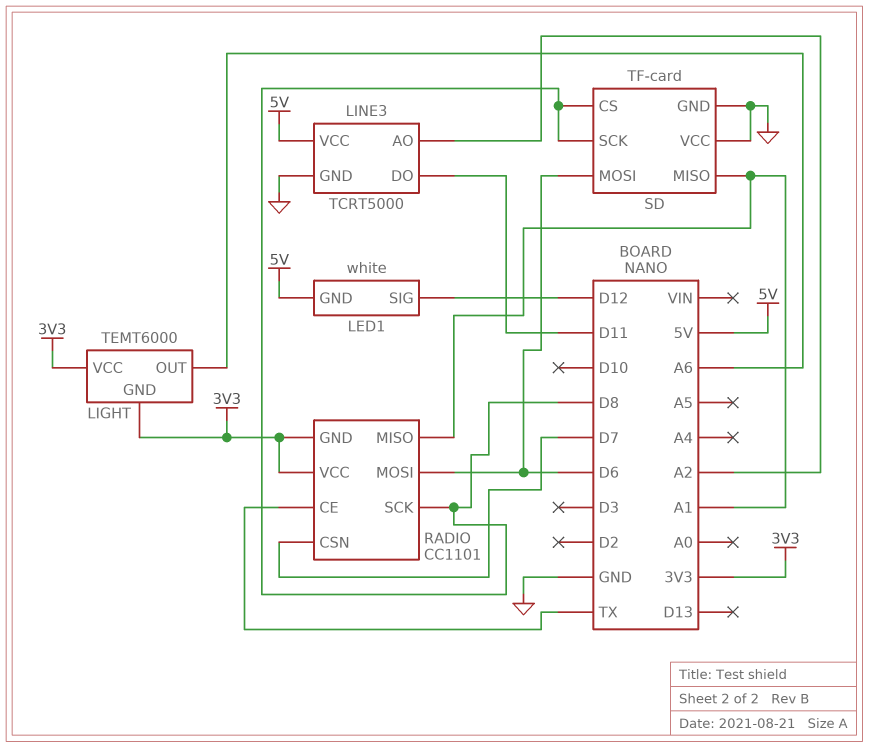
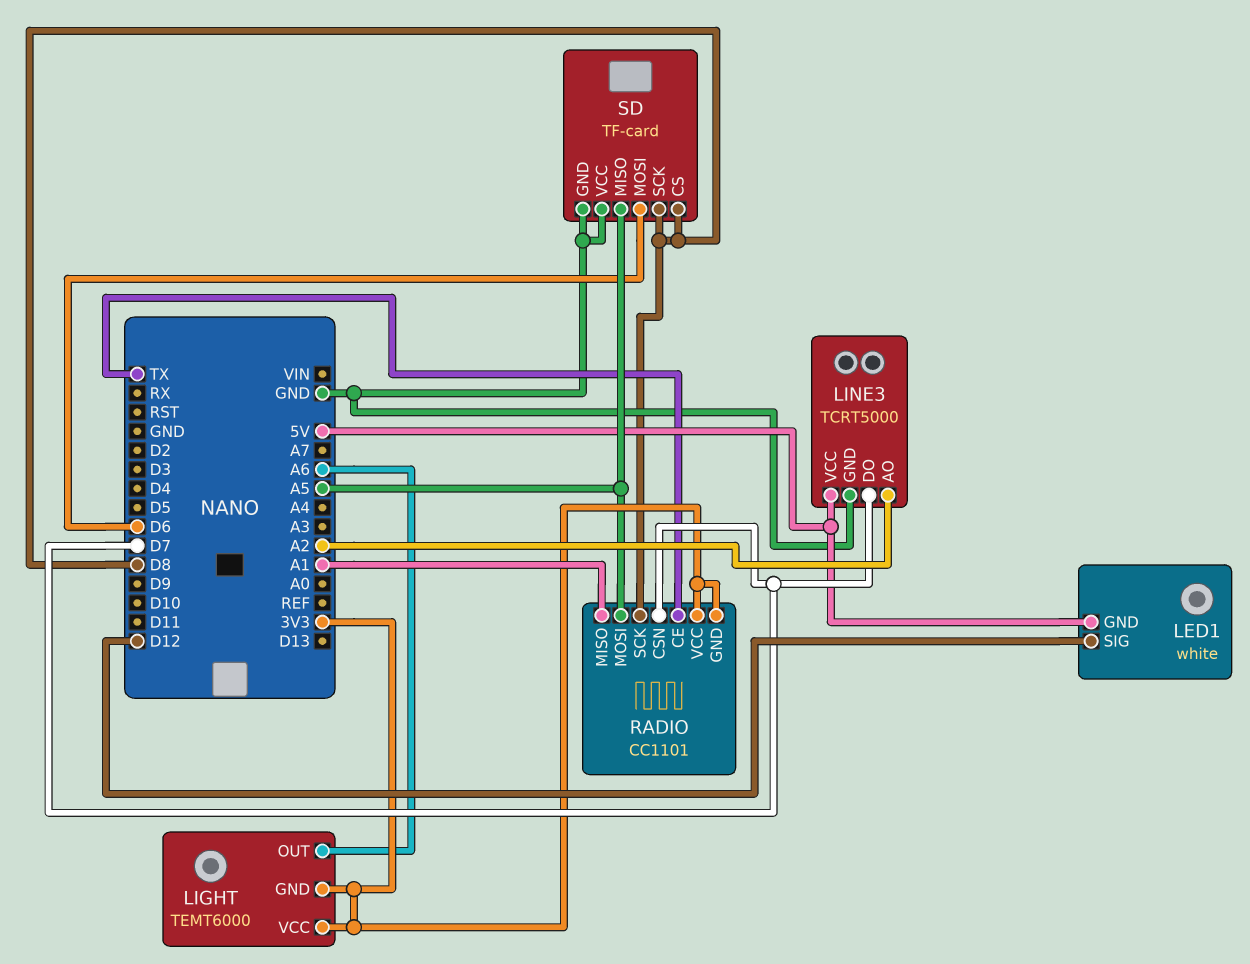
LINE3 pin DO: D11 -> D7
RADIO pin MOSI: D6 -> A5
SD pin MISO: A1 -> A5

